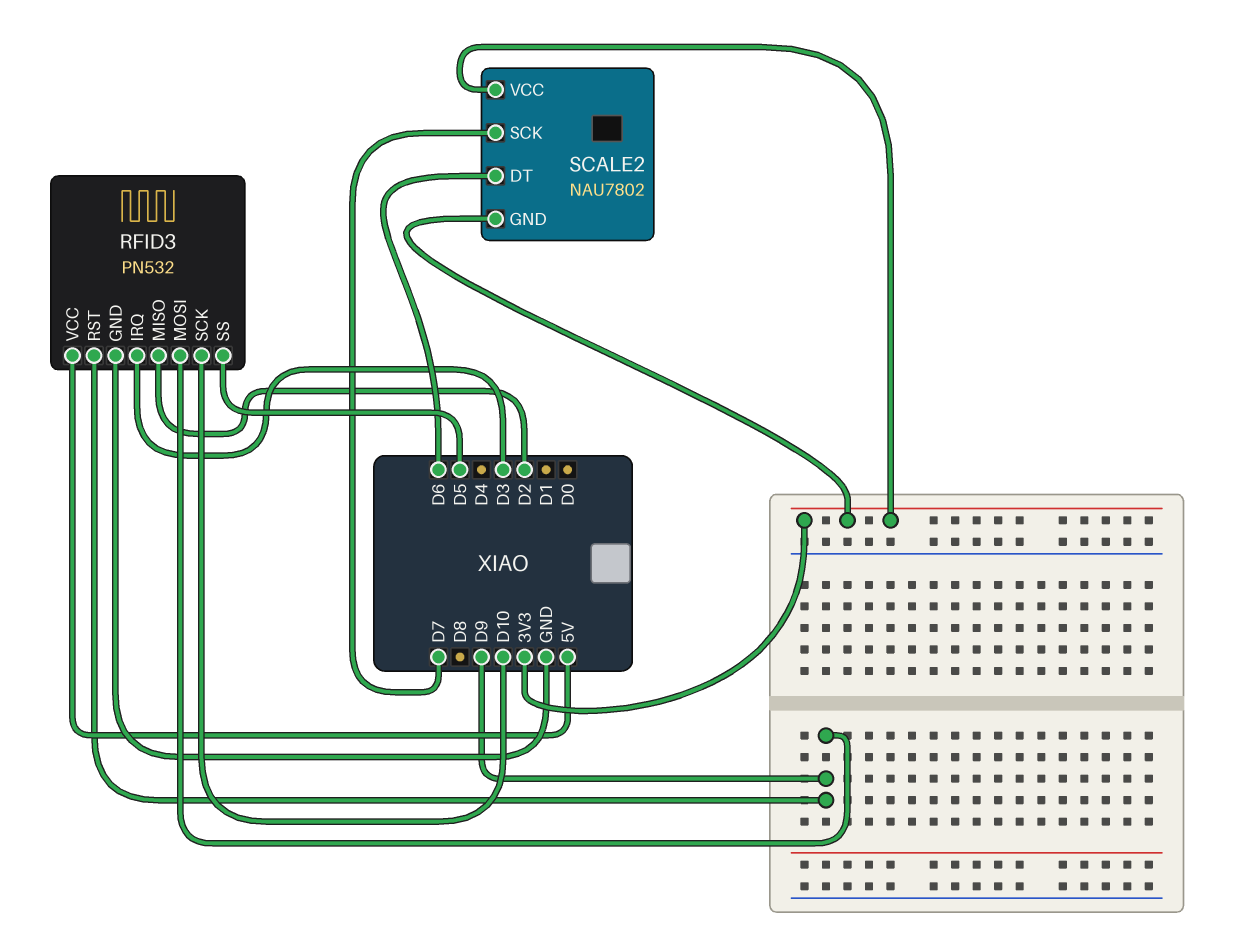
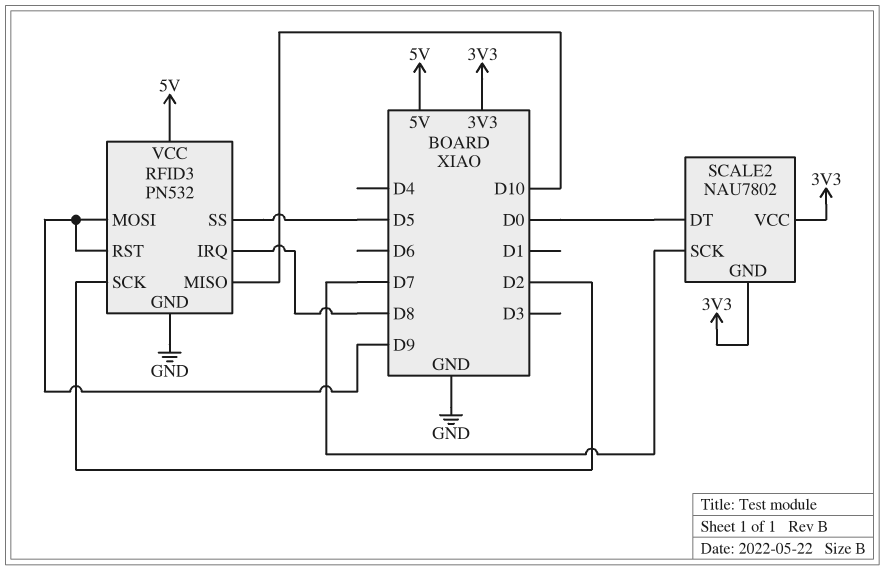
RFID3 pin IRQ: D3 -> D8
RFID3 pin MISO: D2 -> D10
RFID3 pin SCK: D10 -> D2
SCALE2 pin DT: D6 -> D0

